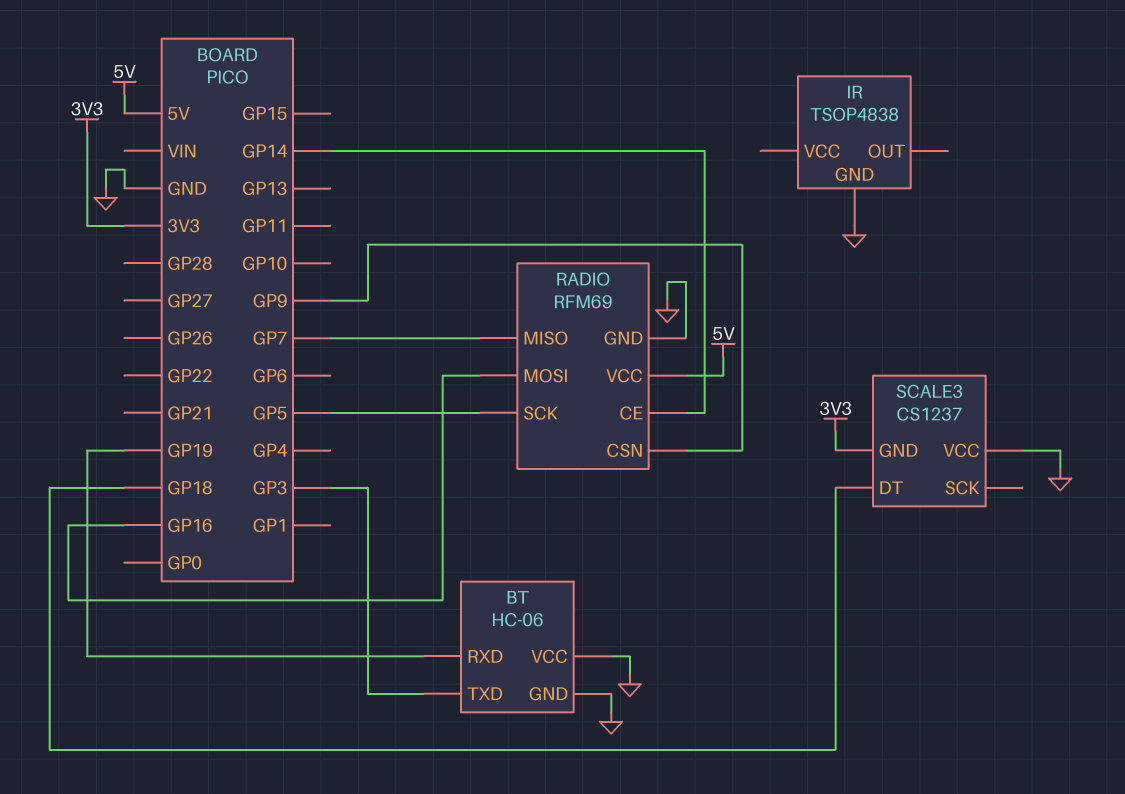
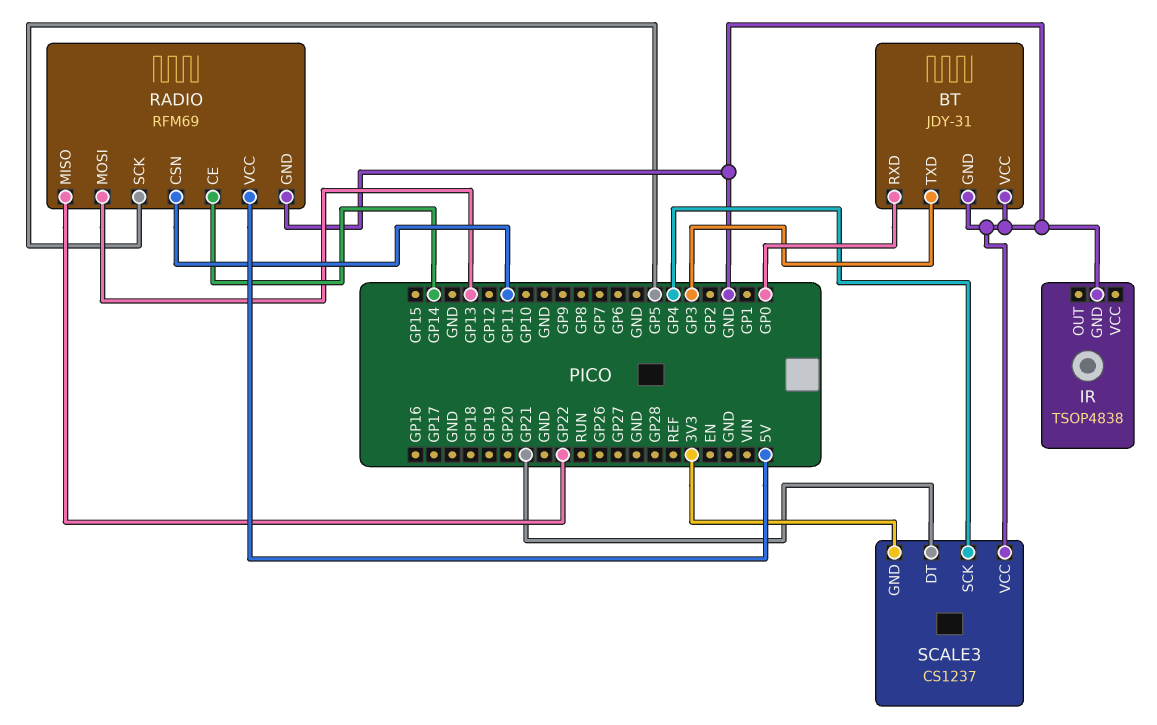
BT: HC-06 -> JDY-31
BT pin RXD: GP19 -> GP0
RADIO pin CSN: GP9 -> GP11
RADIO pin MISO: GP7 -> GP22
RADIO pin MOSI: GP16 -> GP13
SCALE3 pin DT: GP18 -> GP21
SCALE3 pin SCK: none -> GP4

